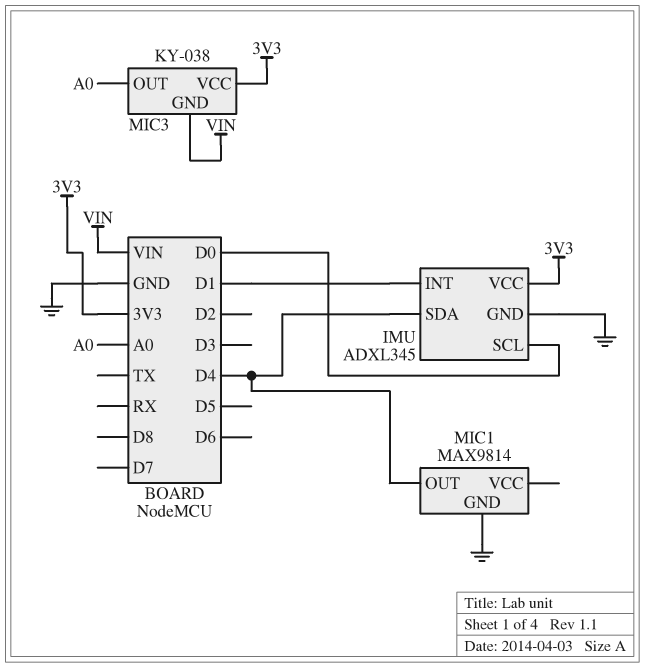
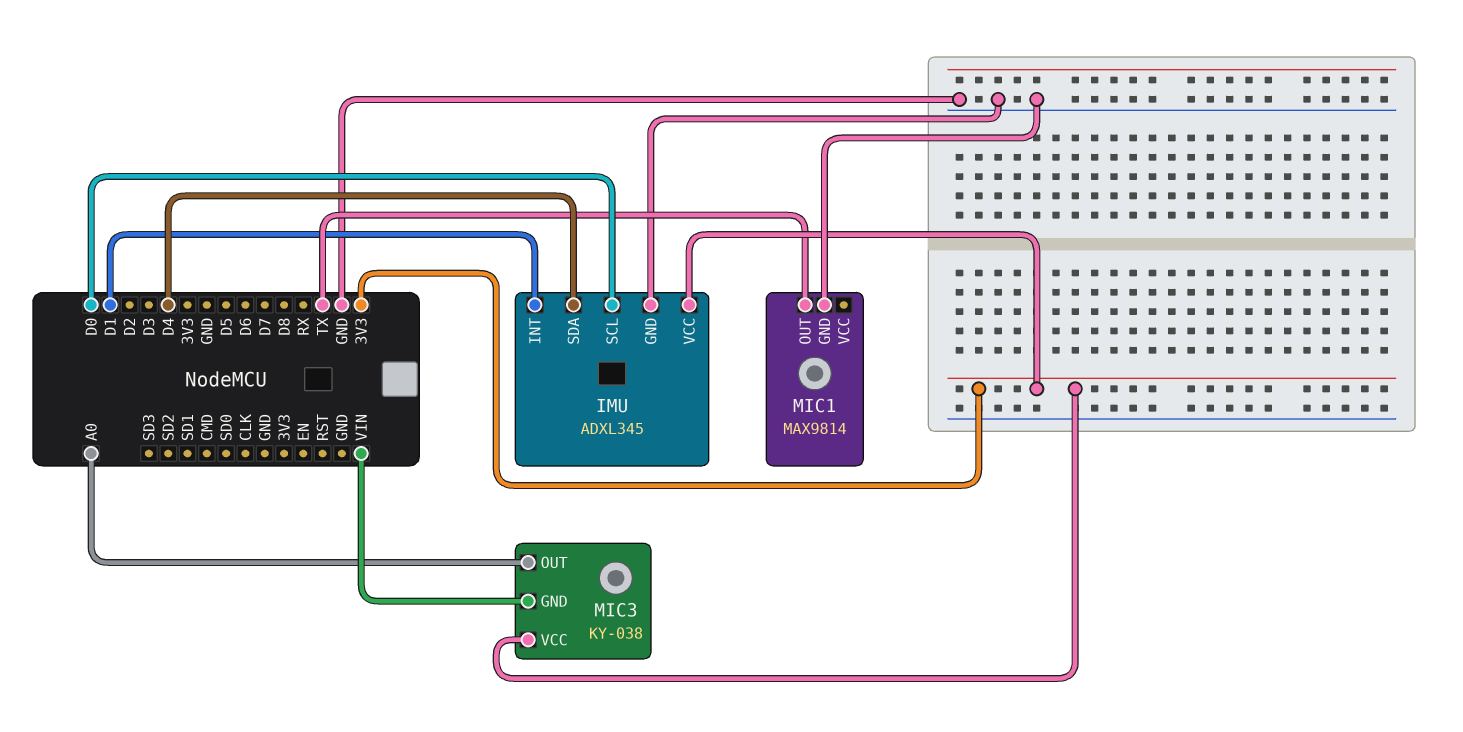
MIC1 pin OUT: D4 -> TX

